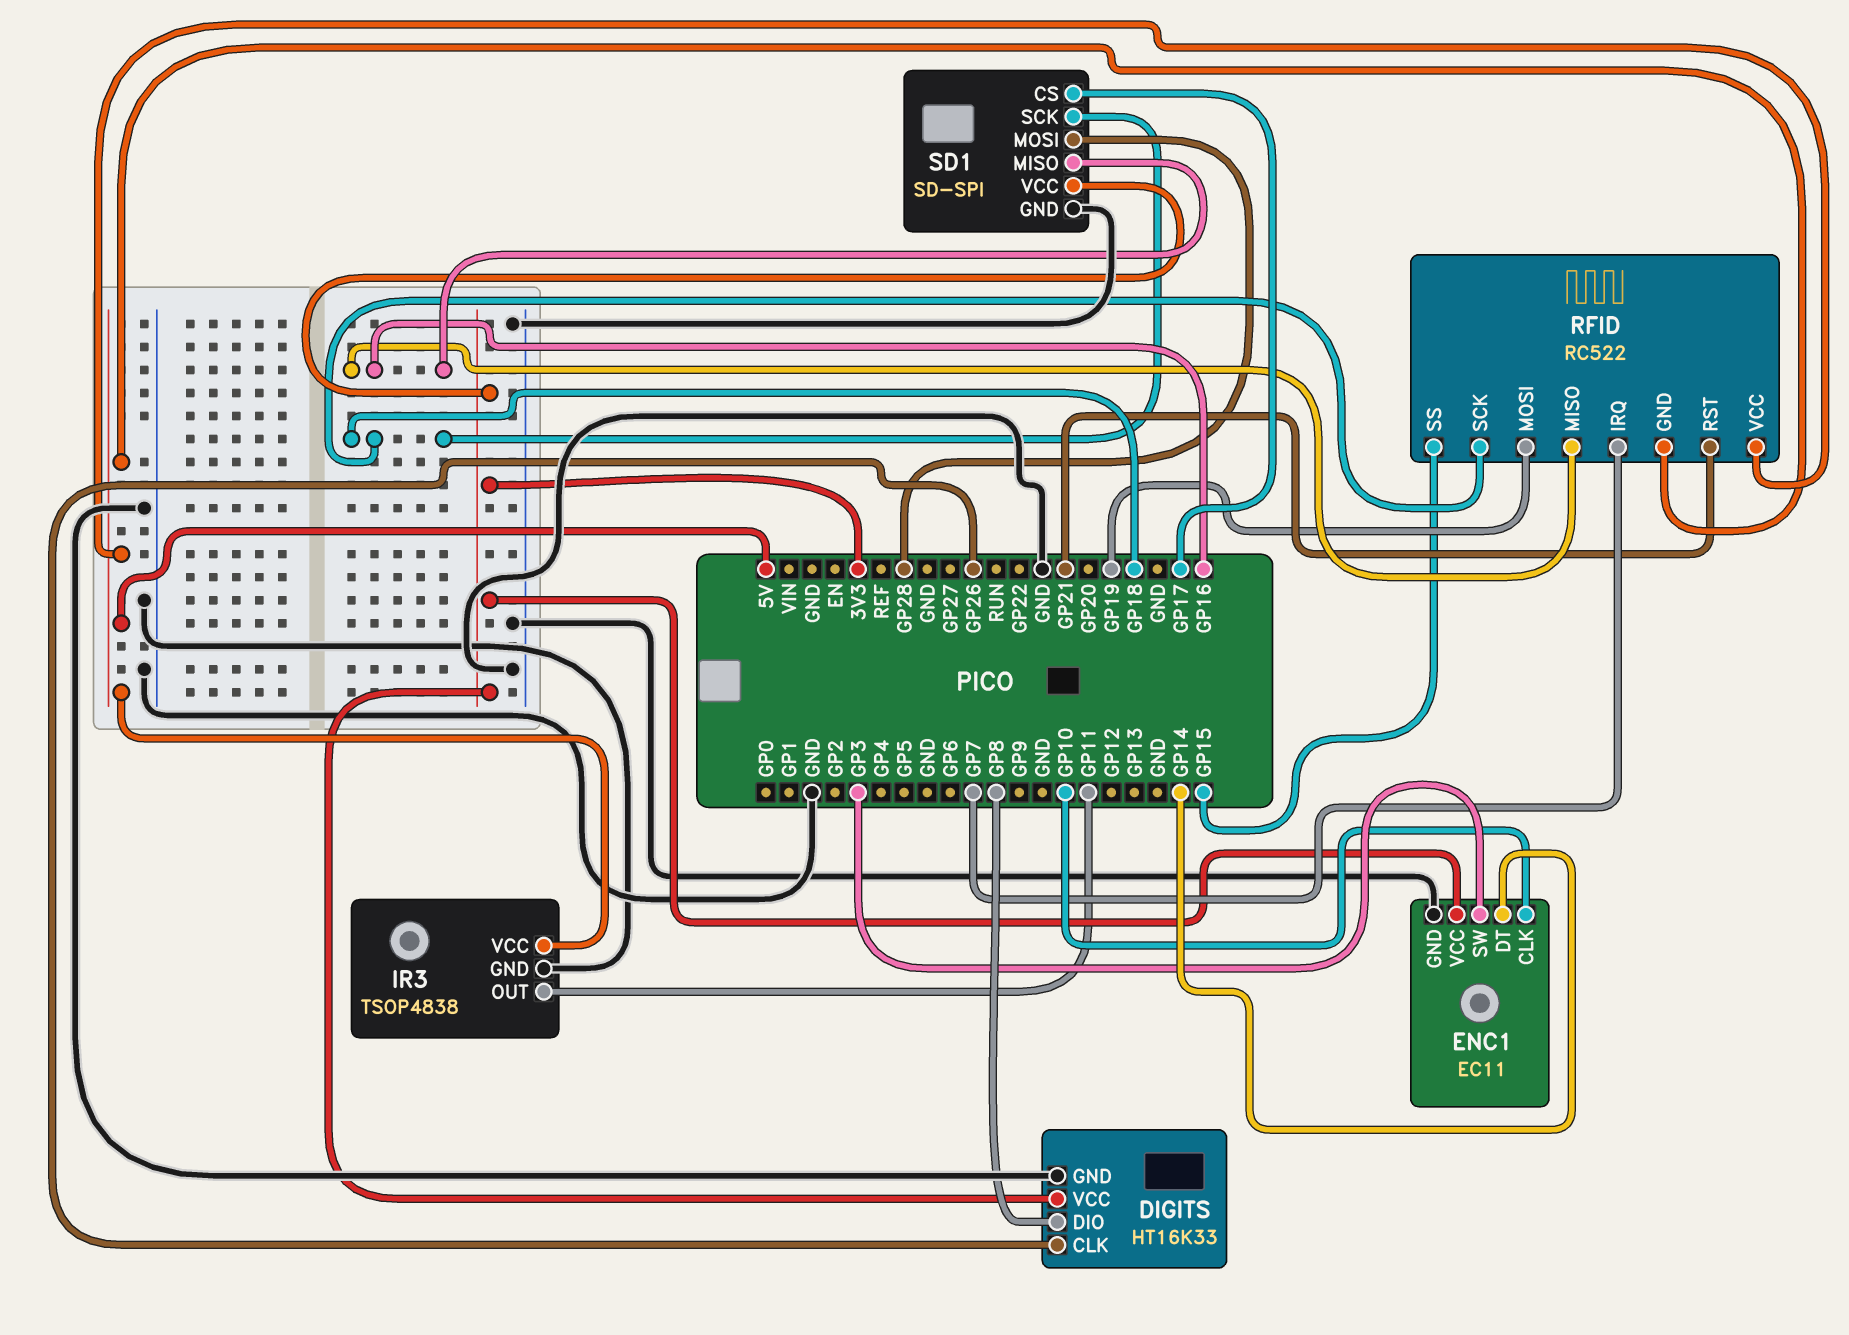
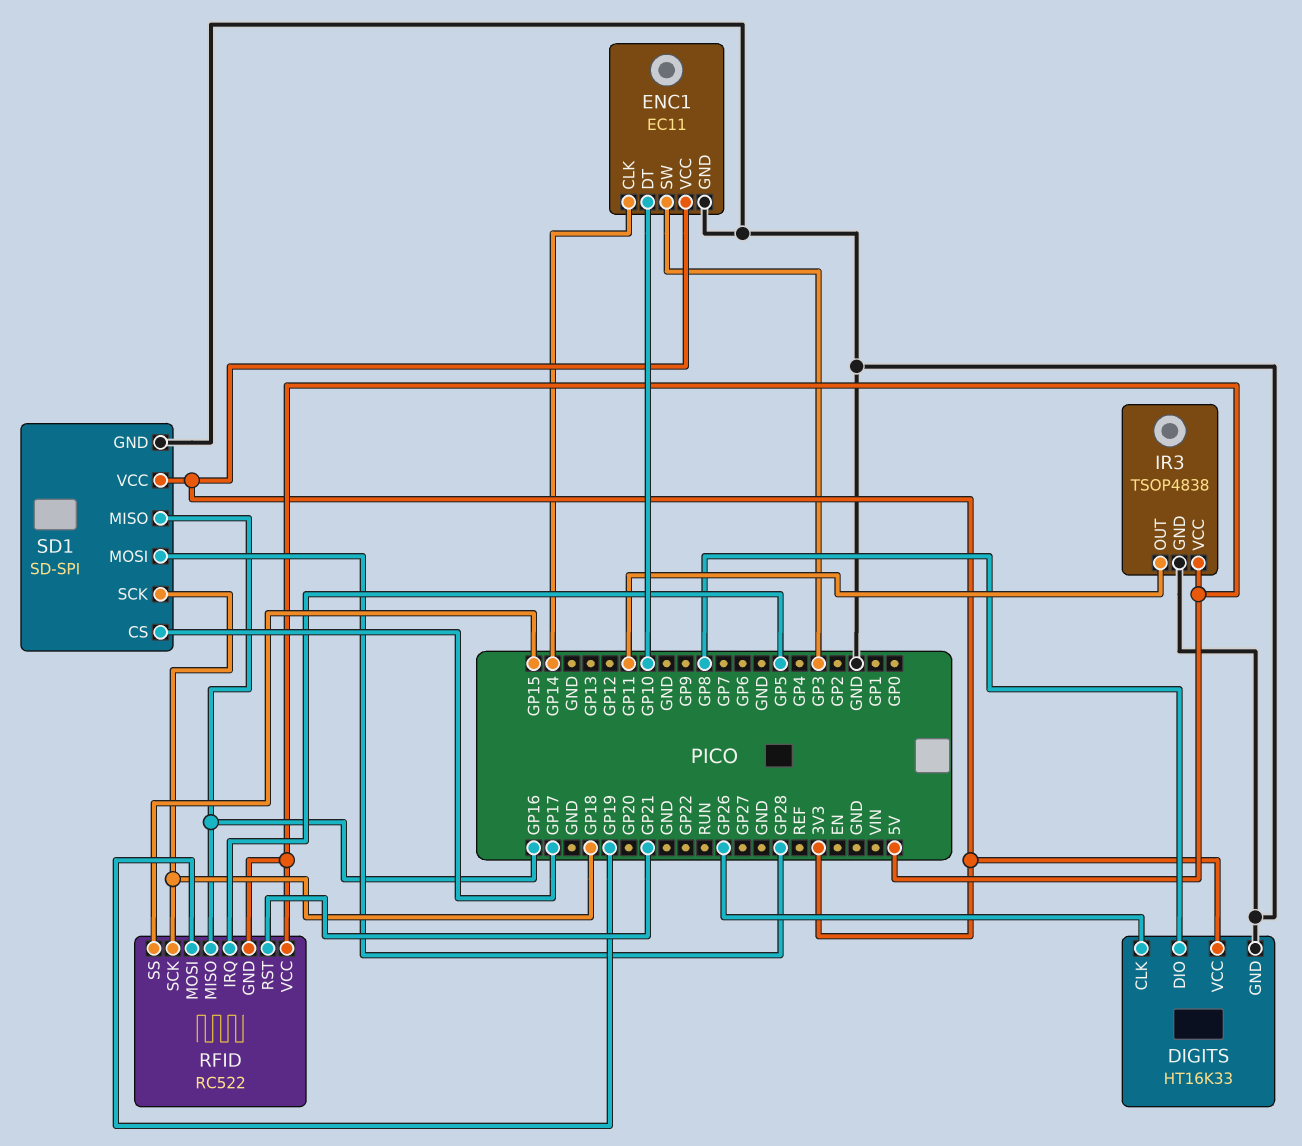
ENC1 pin CLK: GP10 -> GP14
ENC1 pin DT: GP14 -> GP10
RFID pin IRQ: GP7 -> GP5

